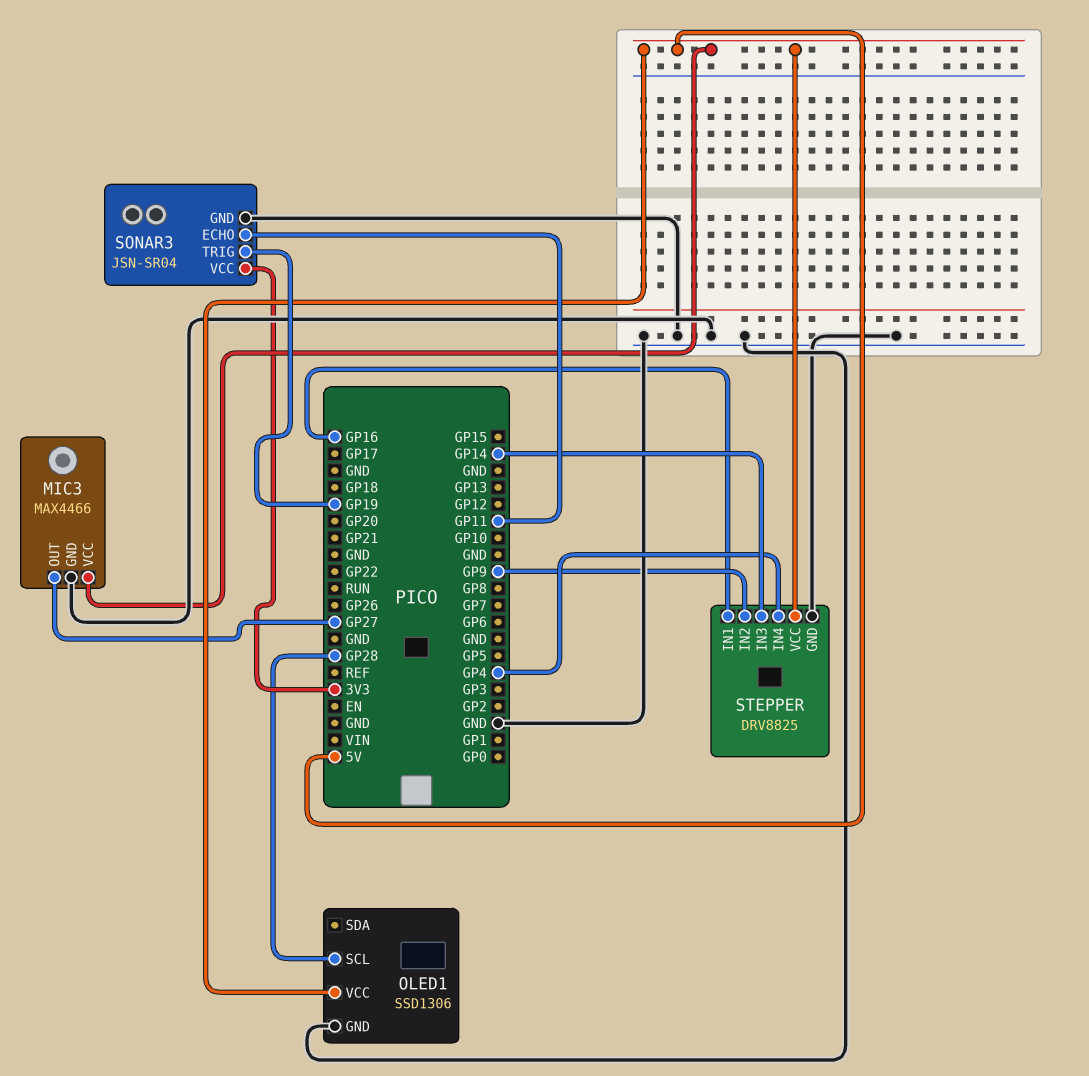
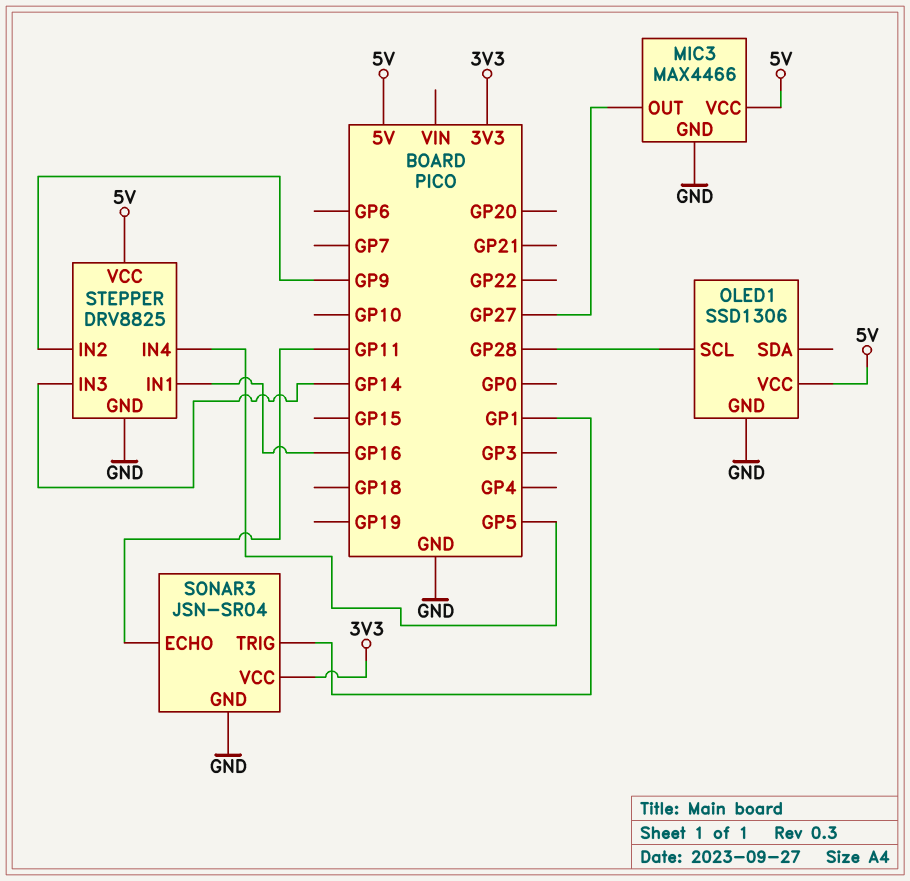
SONAR3 pin TRIG: GP19 -> GP1
STEPPER pin IN4: GP4 -> GP5

